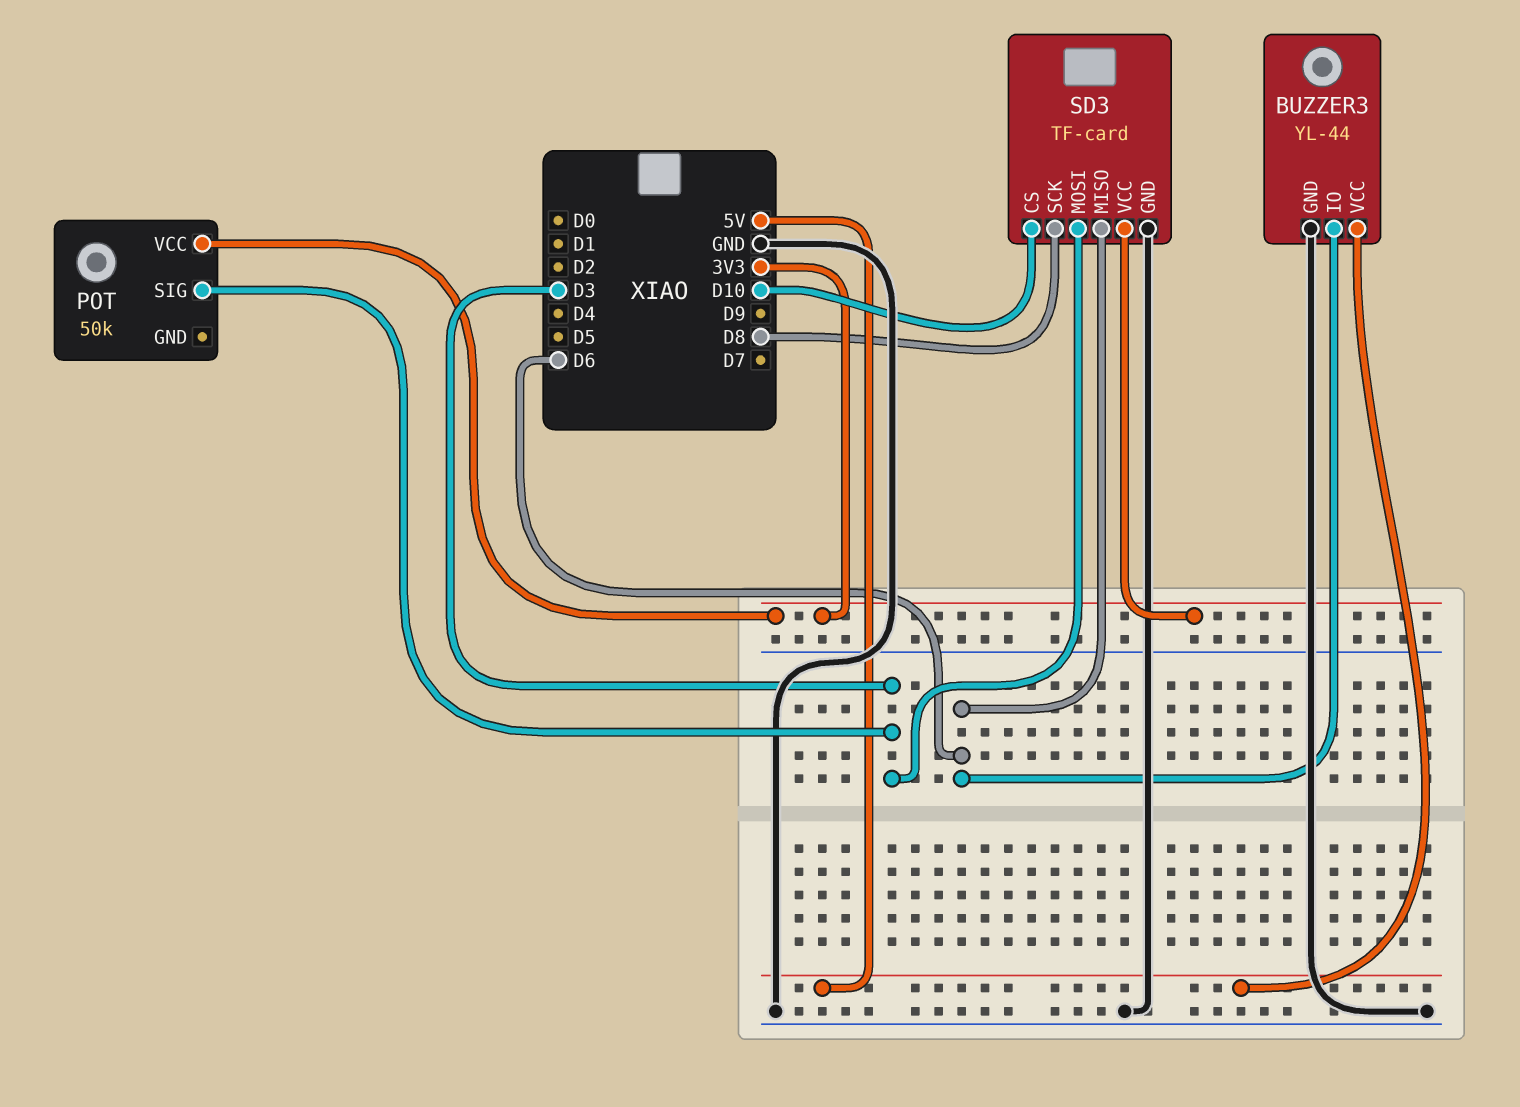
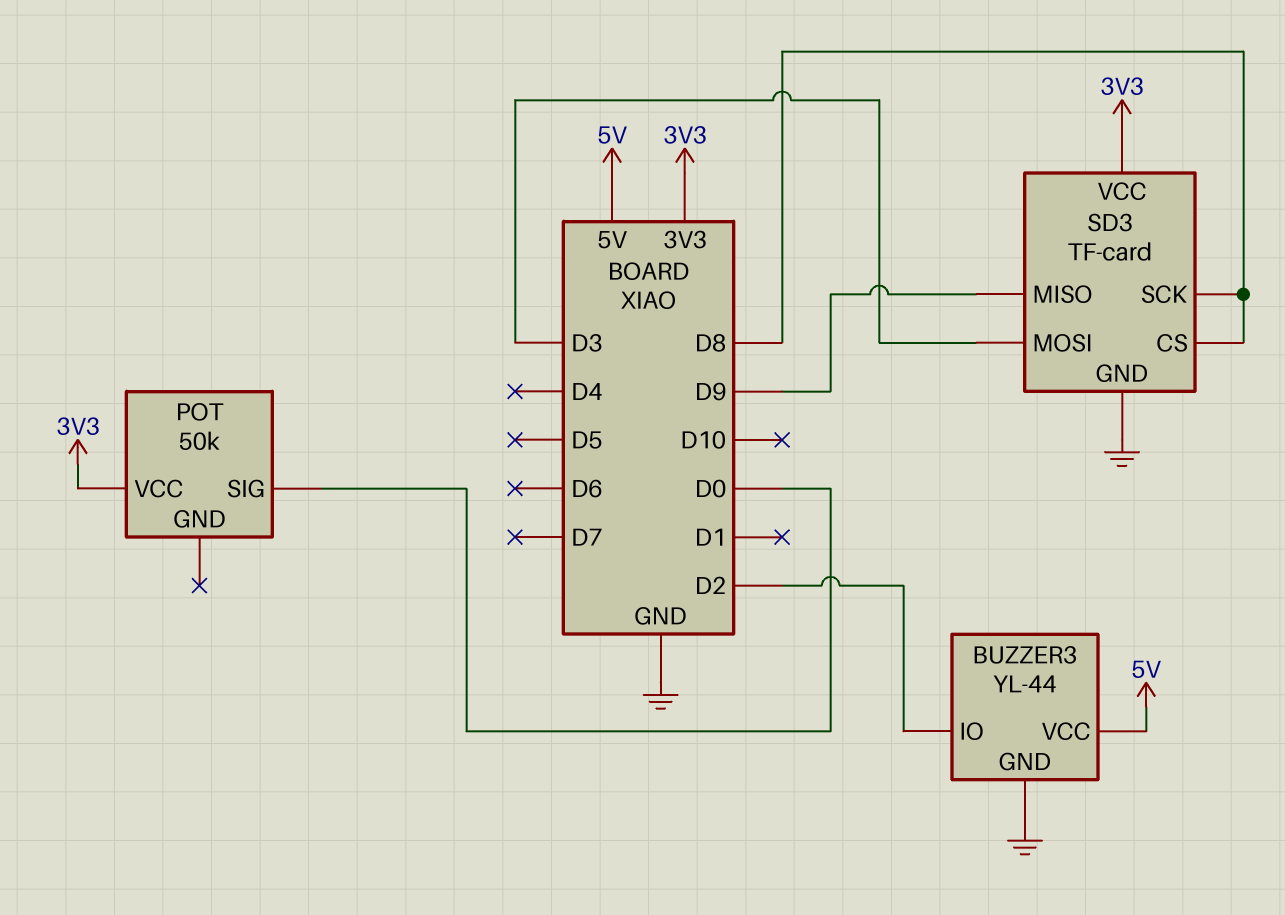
BUZZER3 pin IO: D6 -> D2
POT pin SIG: D3 -> D0
SD3 pin CS: D10 -> D8
SD3 pin MISO: D6 -> D9

